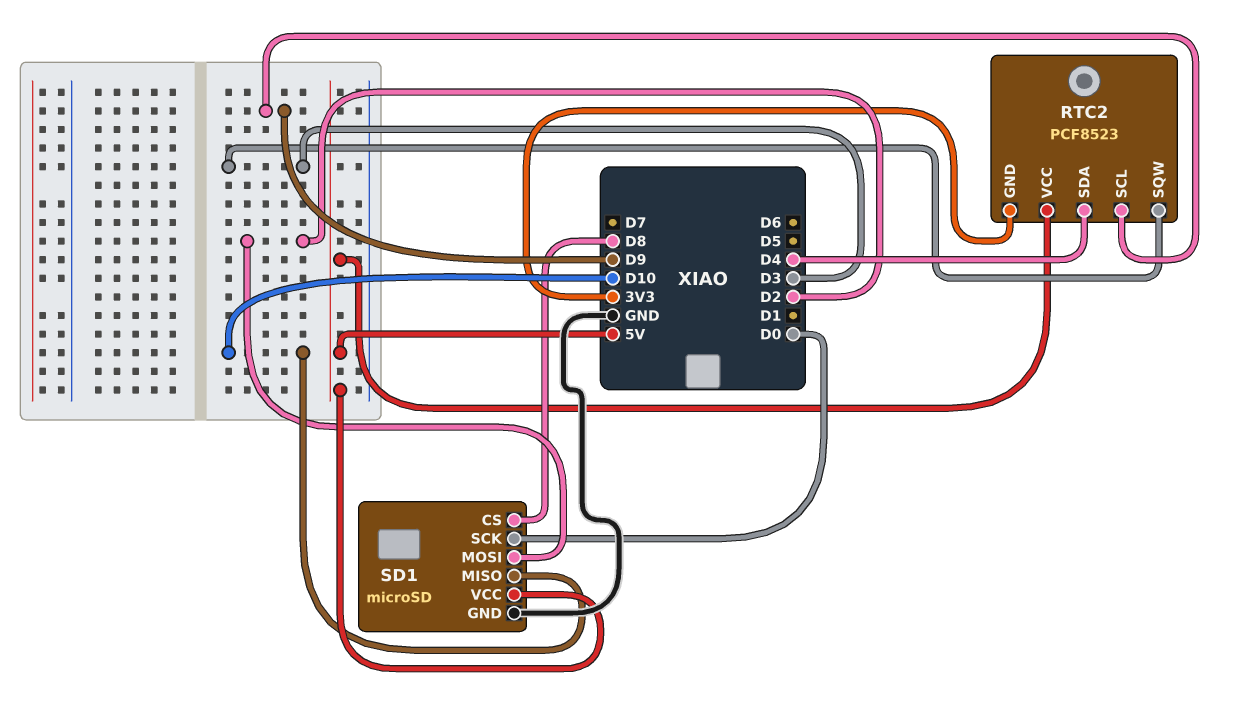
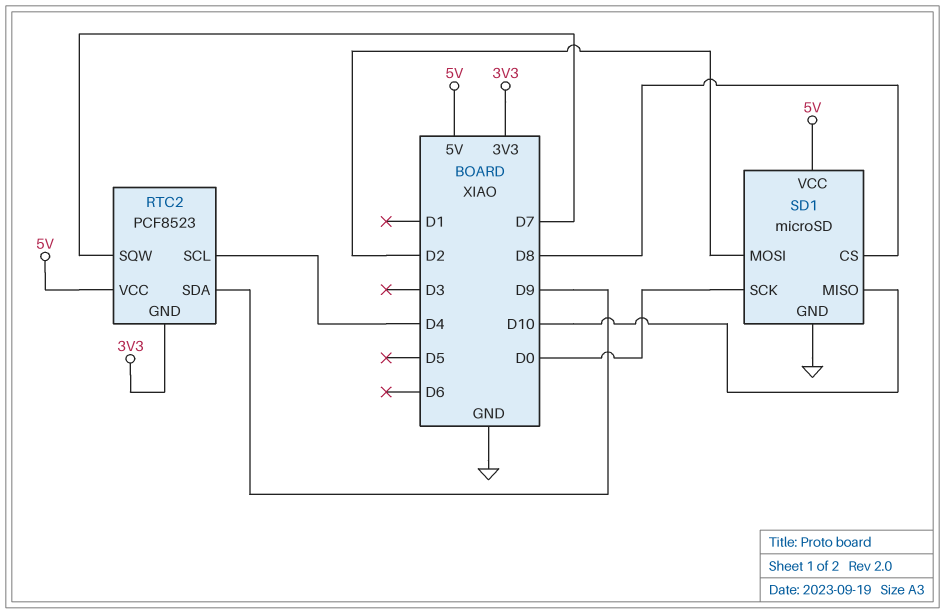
RTC2 pin SCL: D9 -> D4
RTC2 pin SDA: D4 -> D9
RTC2 pin SQW: D3 -> D7

